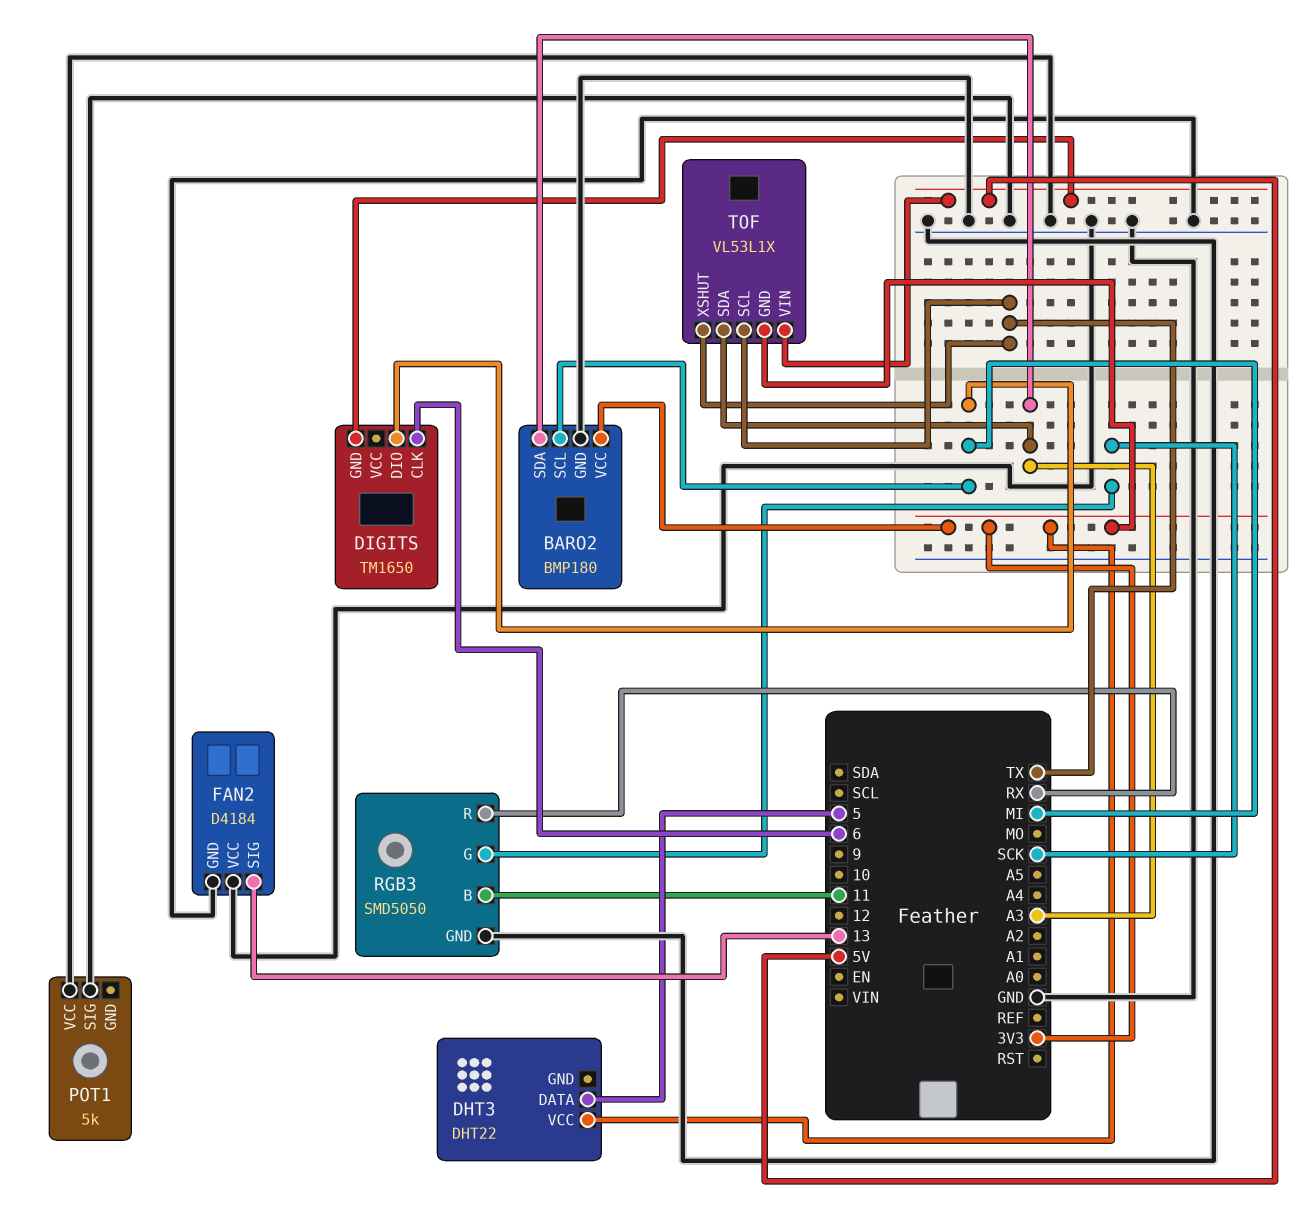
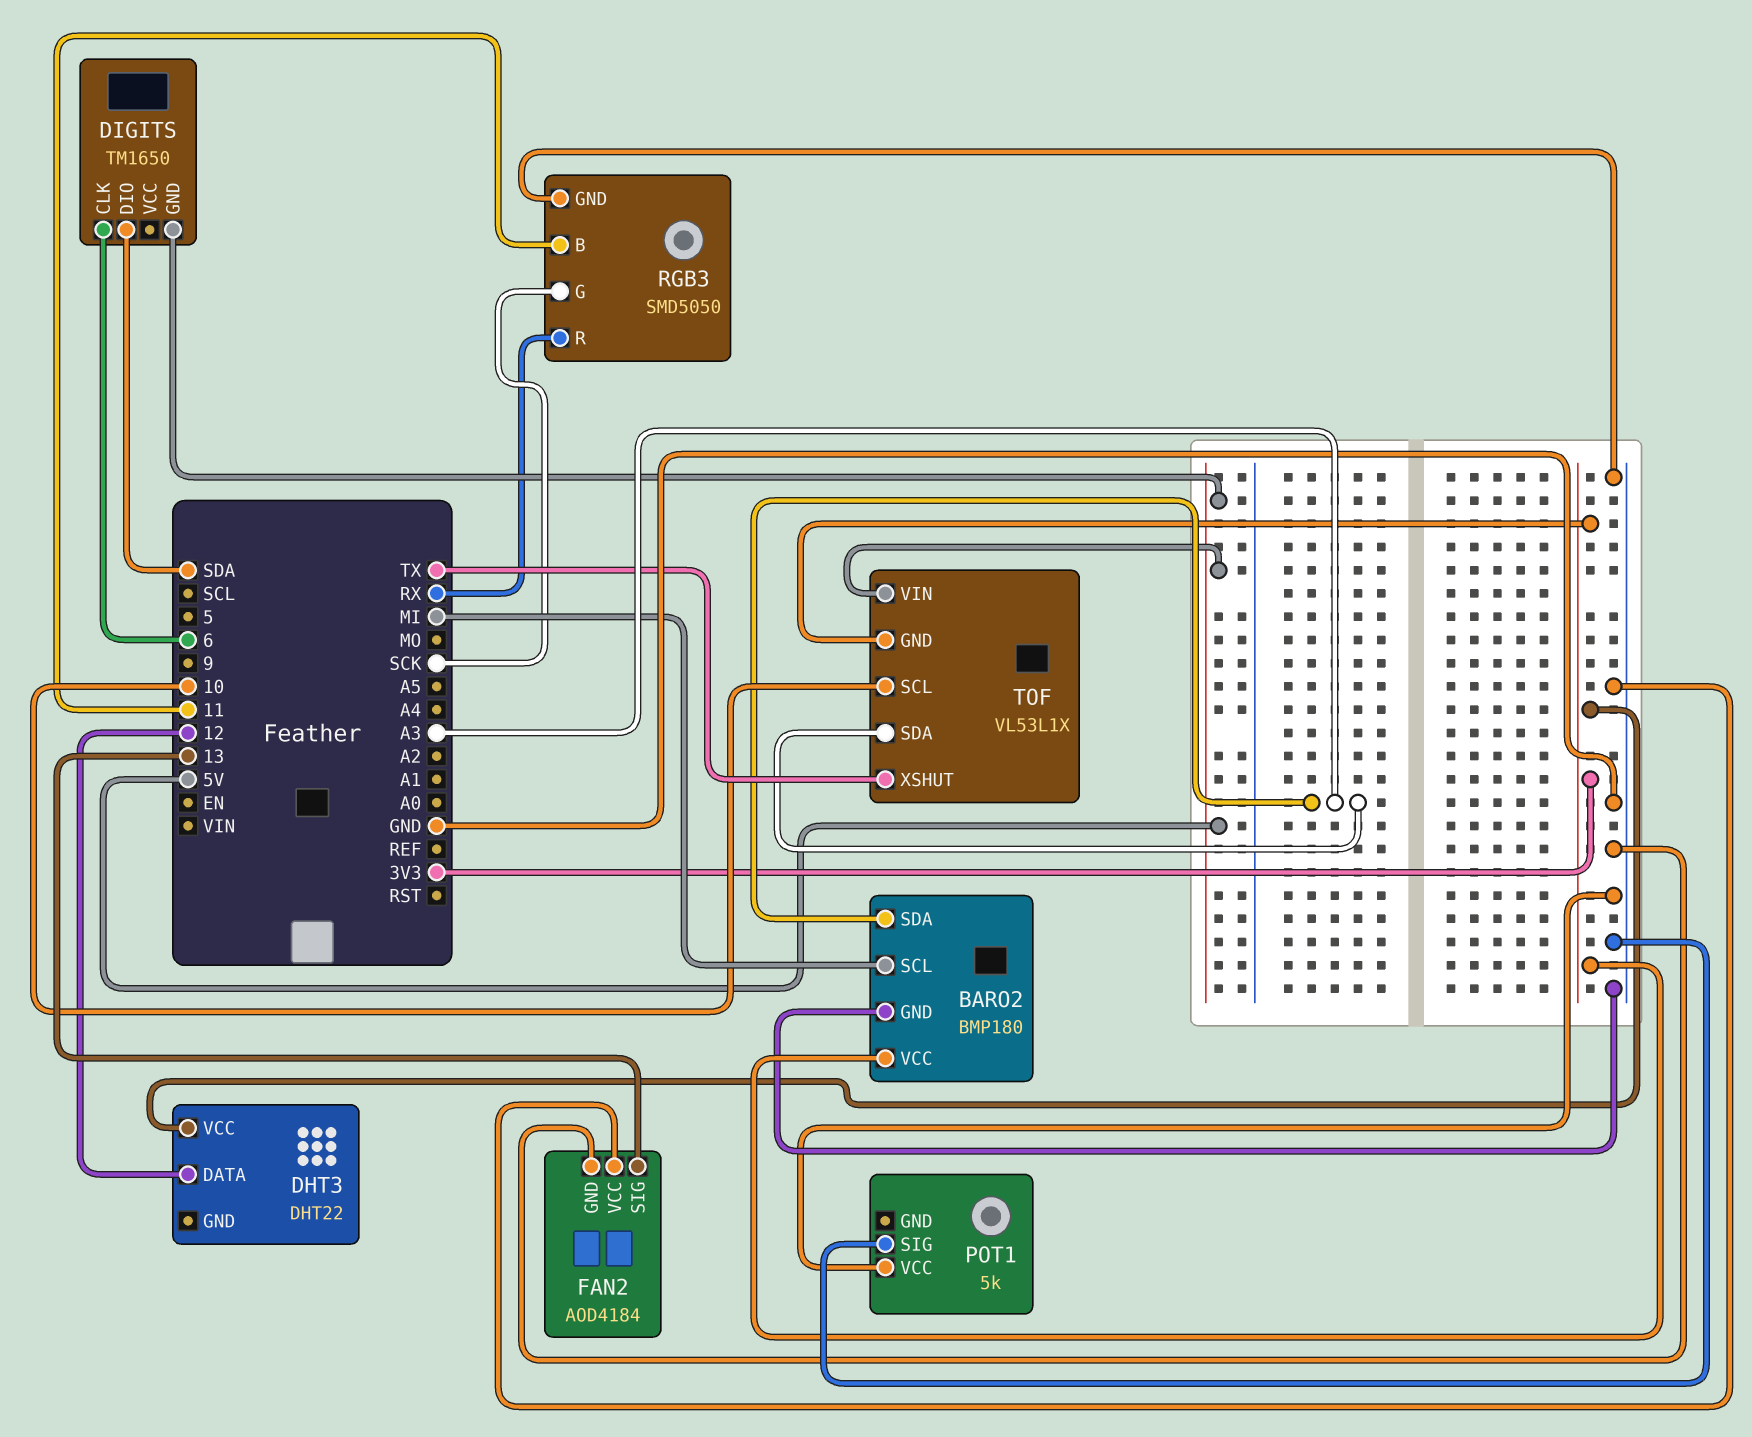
DHT3 pin DATA: 5 -> 12
DIGITS pin DIO: MI -> SDA
FAN2: D4184 -> AOD4184
TOF pin SCL: TX -> 10

